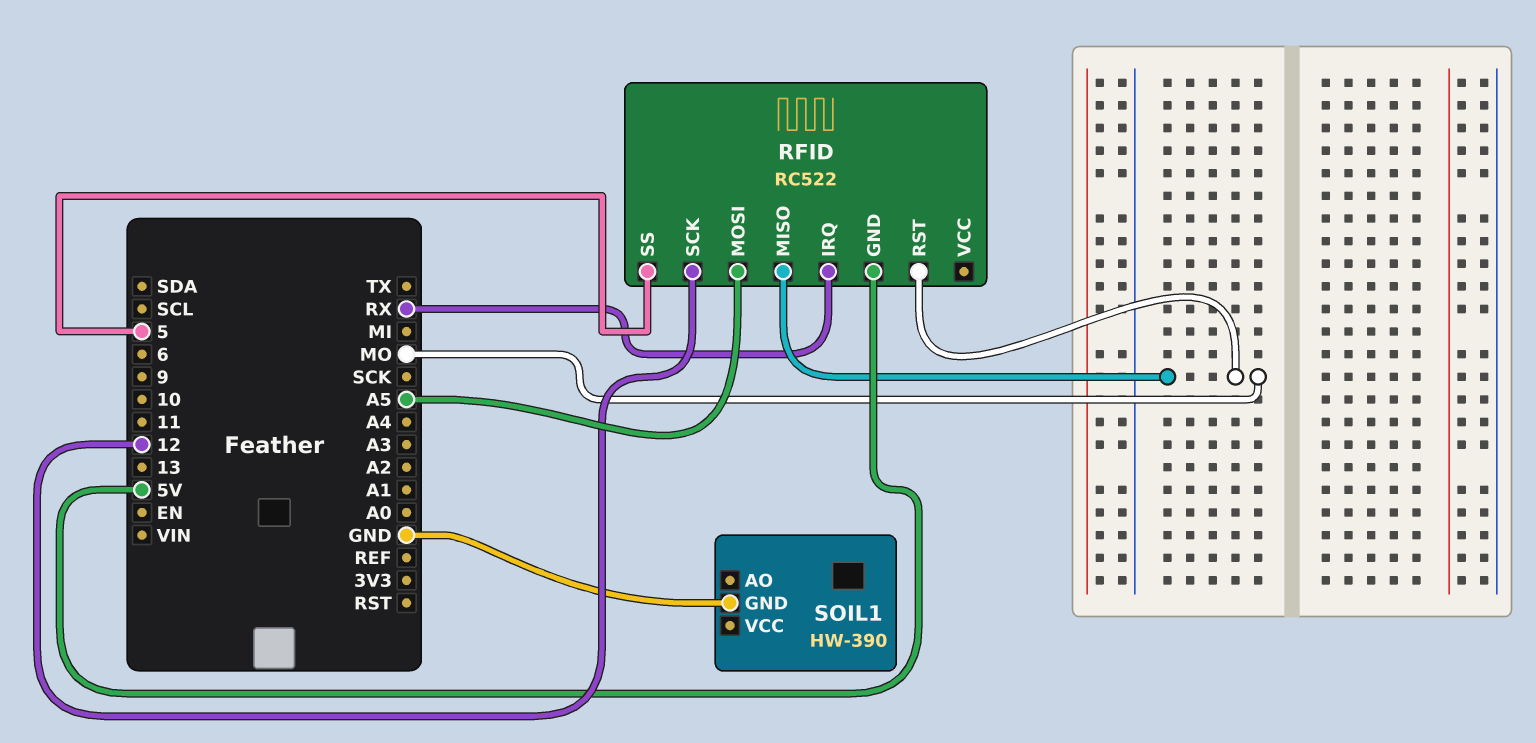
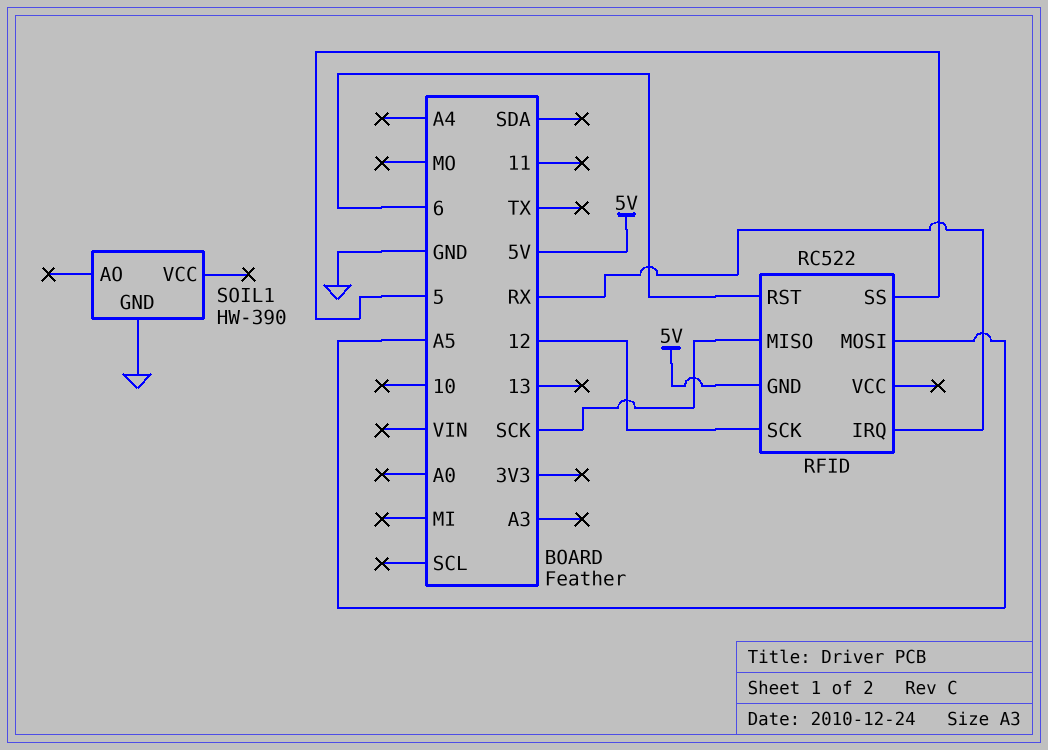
RFID pin MISO: MO -> SCK
RFID pin RST: MO -> 6

